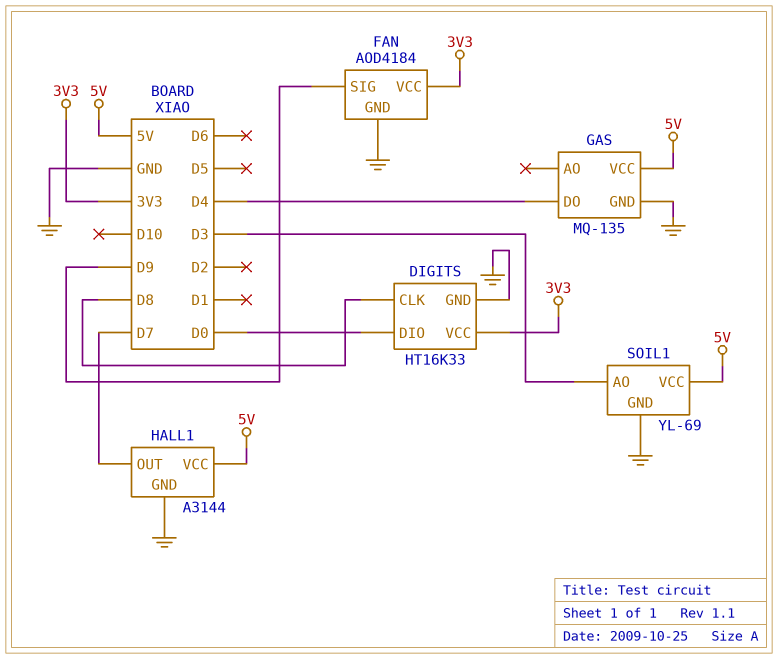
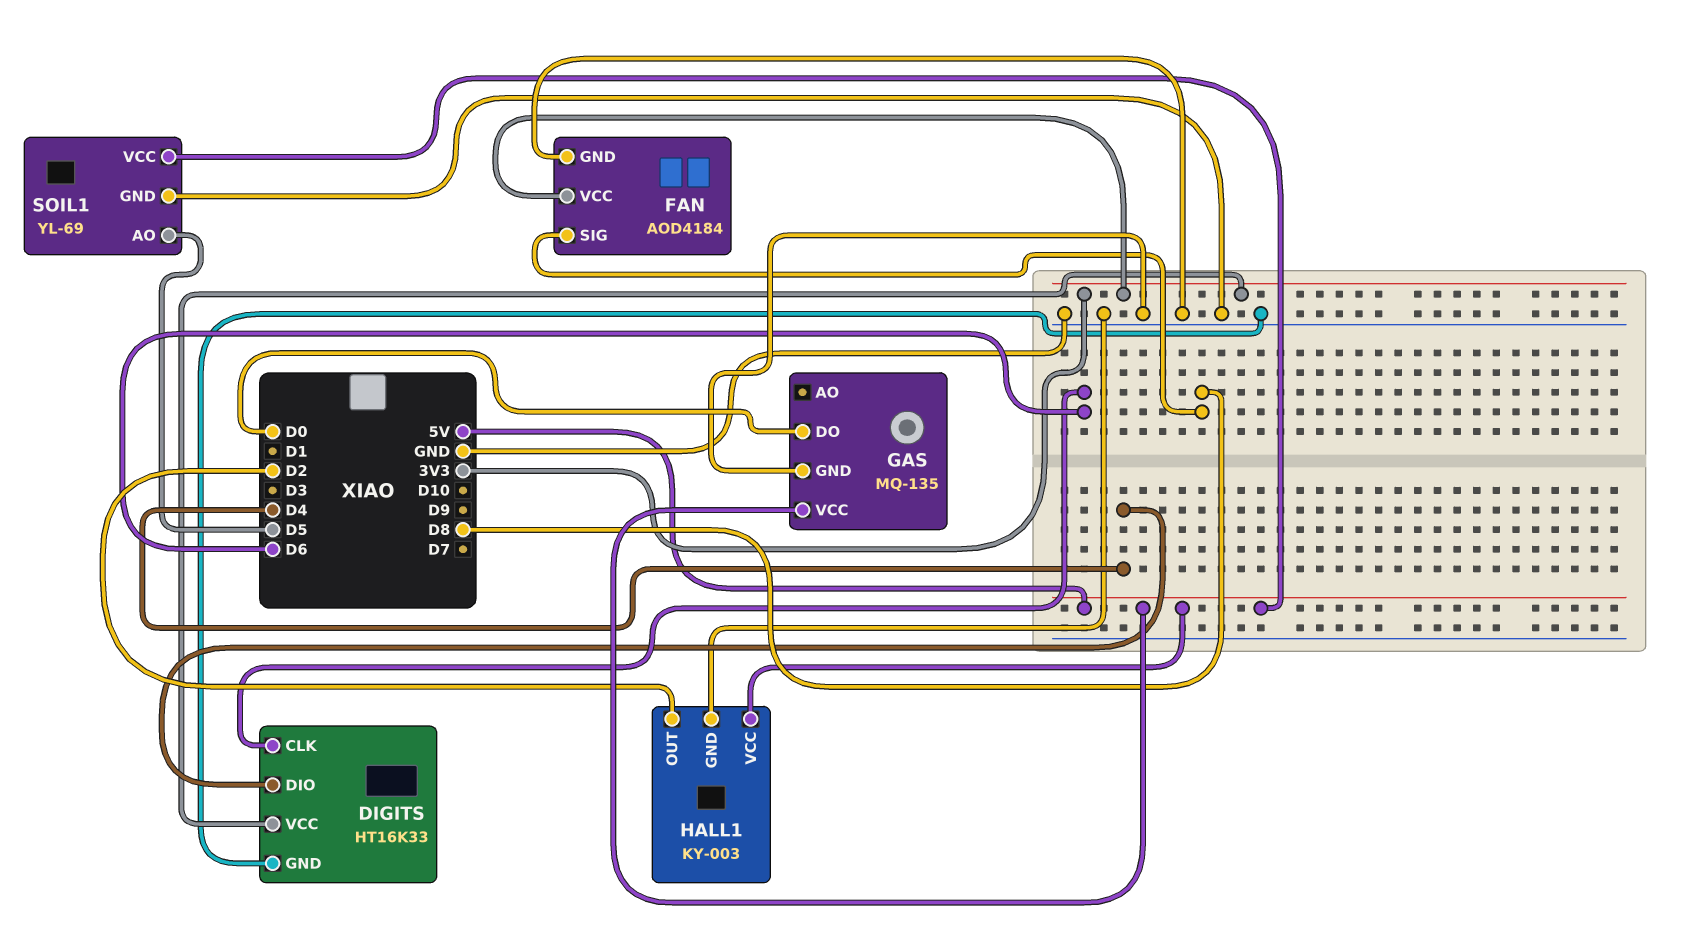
DIGITS pin CLK: D8 -> D6
DIGITS pin DIO: D0 -> D4
FAN pin SIG: D9 -> D8
GAS pin DO: D4 -> D0
HALL1: A3144 -> KY-003
HALL1 pin OUT: D7 -> D2
SOIL1 pin AO: D3 -> D5

